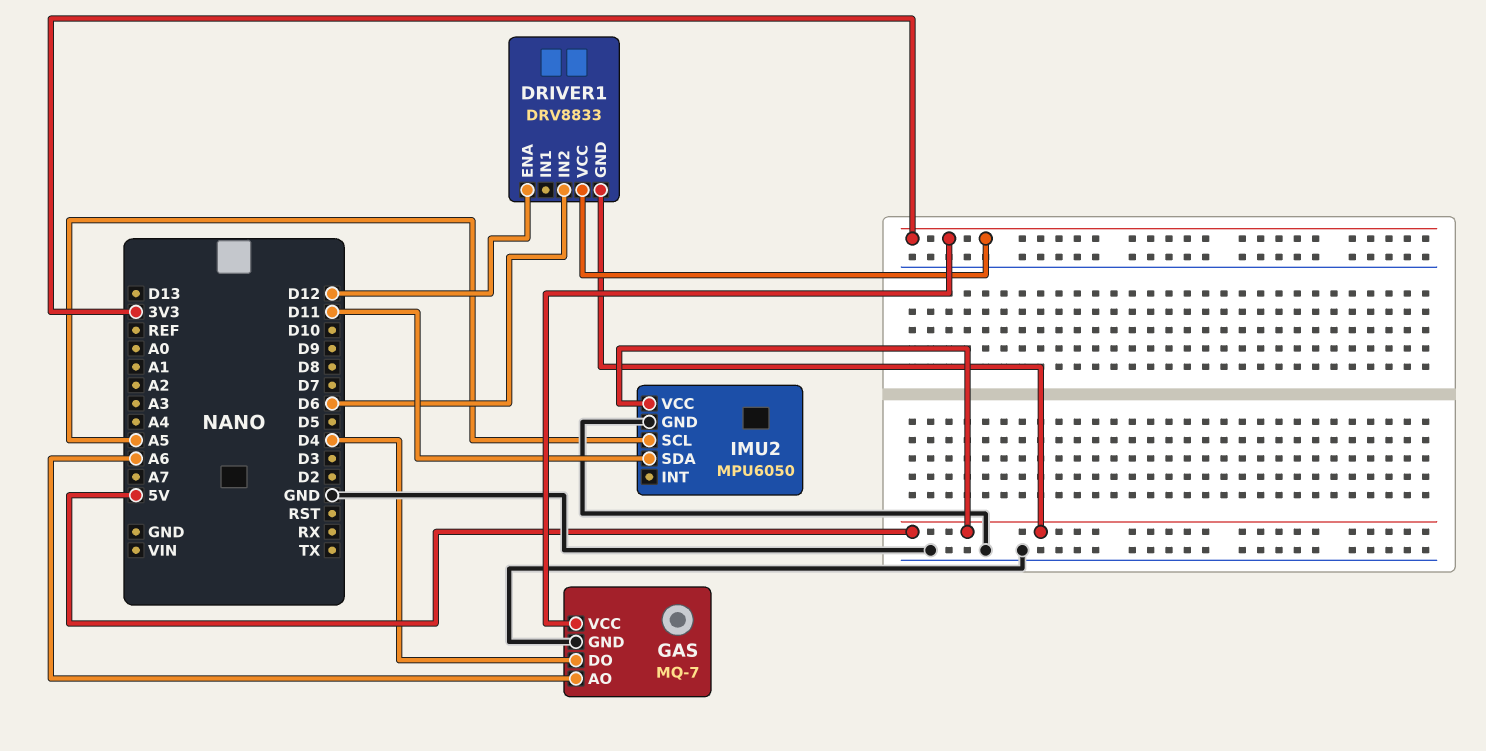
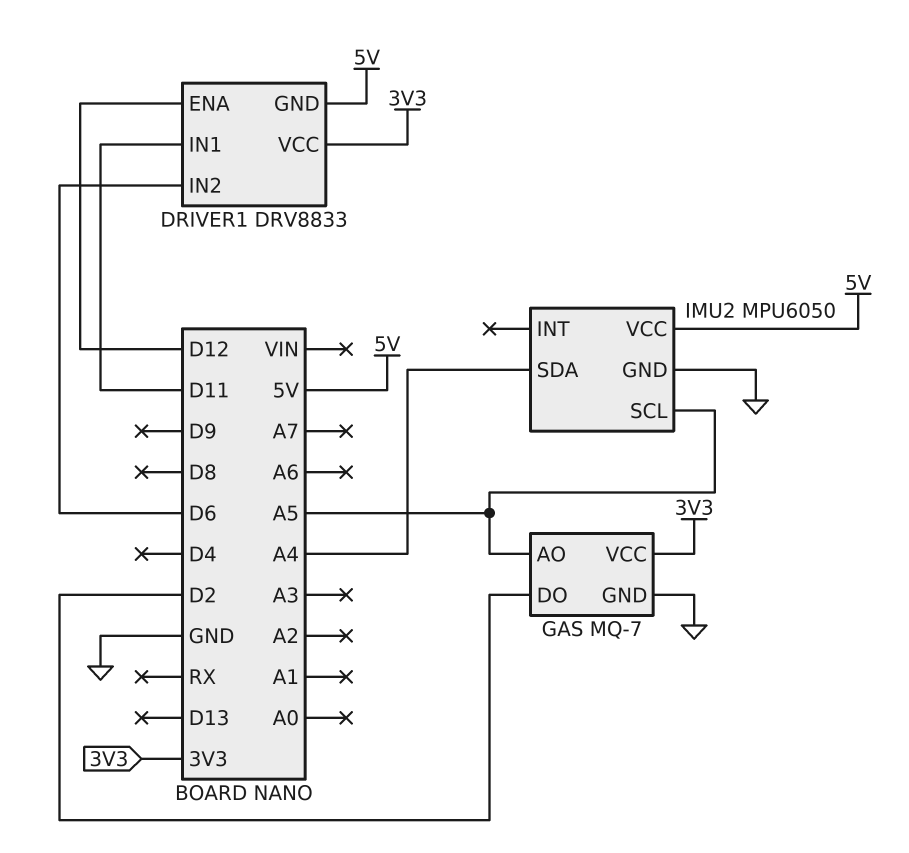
DRIVER1 pin IN1: none -> D11
GAS pin AO: A6 -> A5
GAS pin DO: D4 -> D2
IMU2 pin SDA: D11 -> A4

